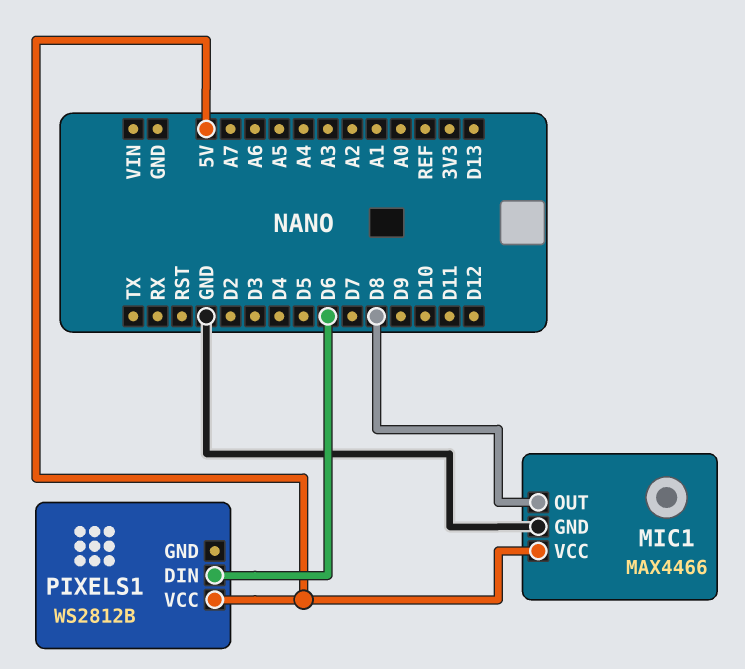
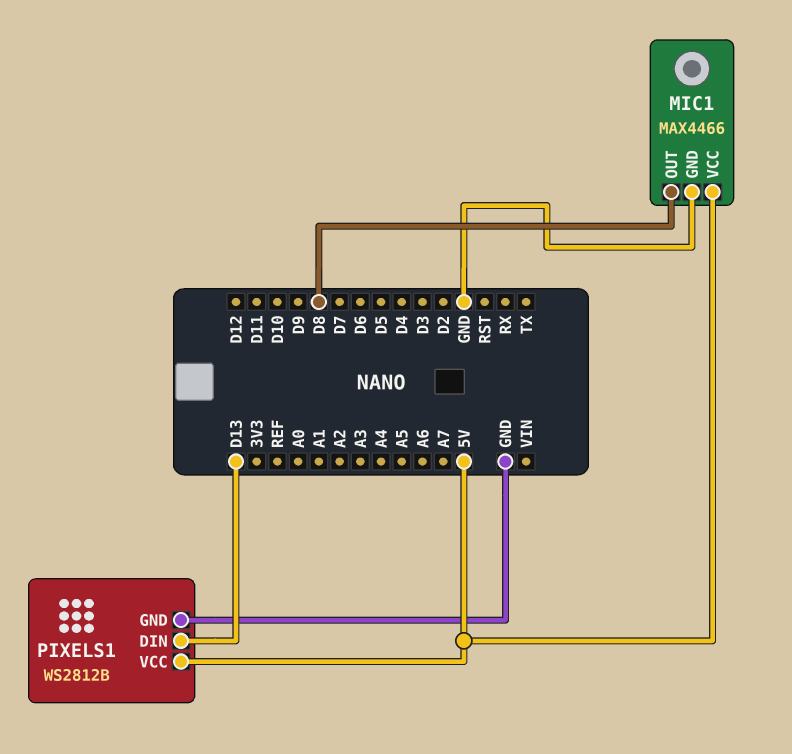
PIXELS1 pin DIN: D6 -> D13
PIXELS1 pin GND: none -> GND

